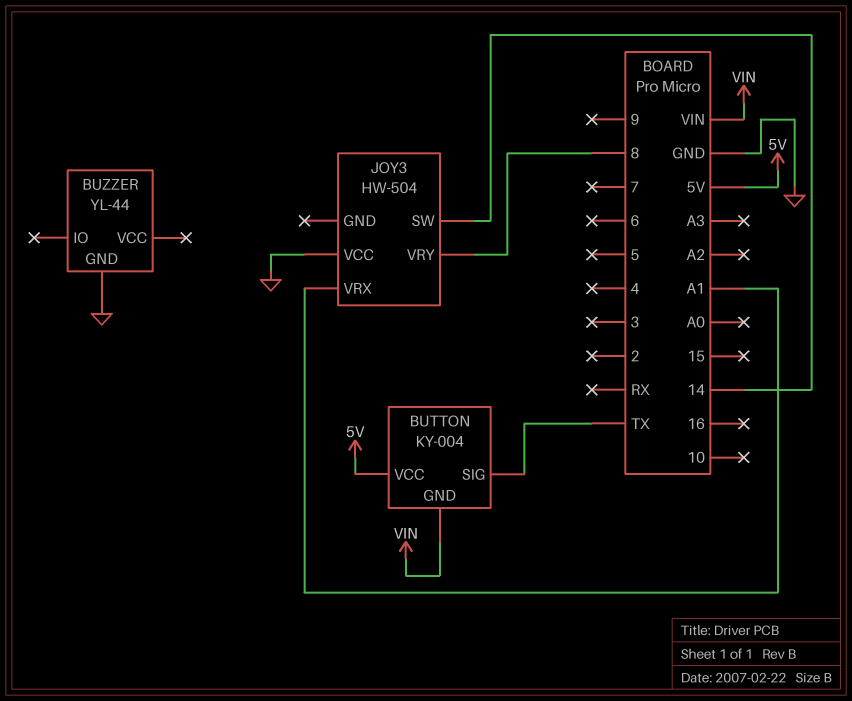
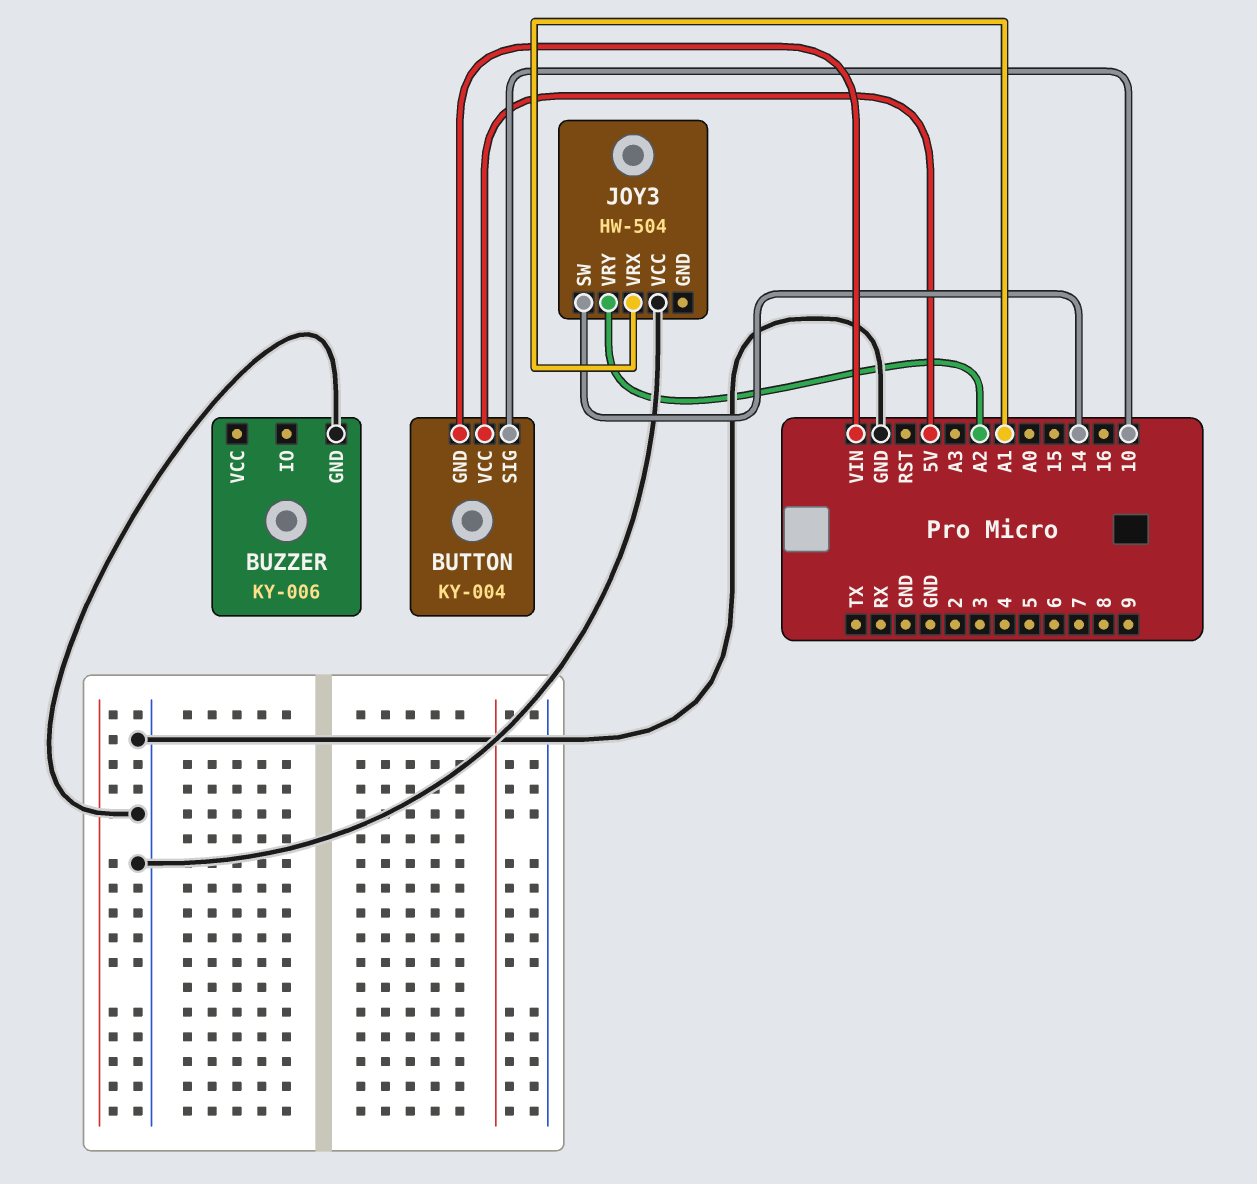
BUTTON pin SIG: TX -> 10
BUZZER: YL-44 -> KY-006
JOY3 pin VRY: 8 -> A2

